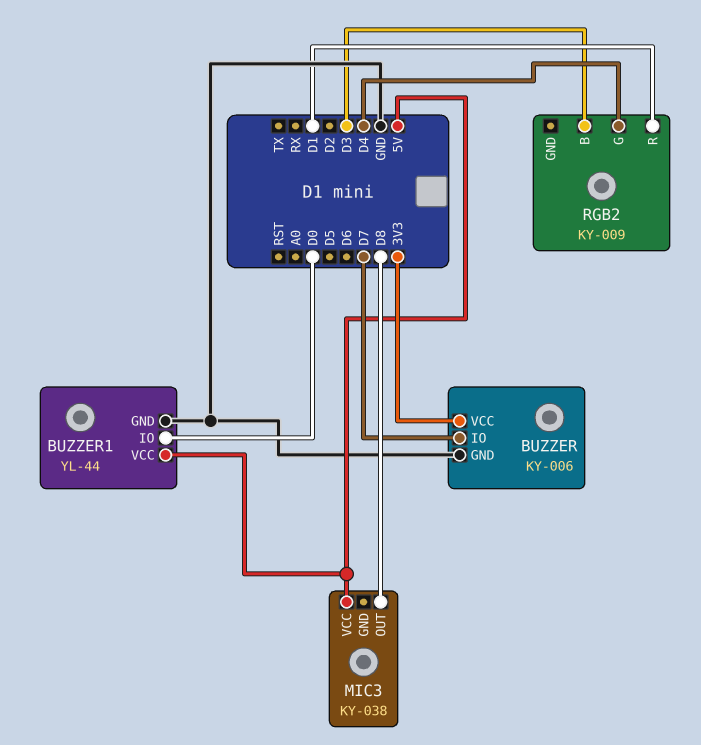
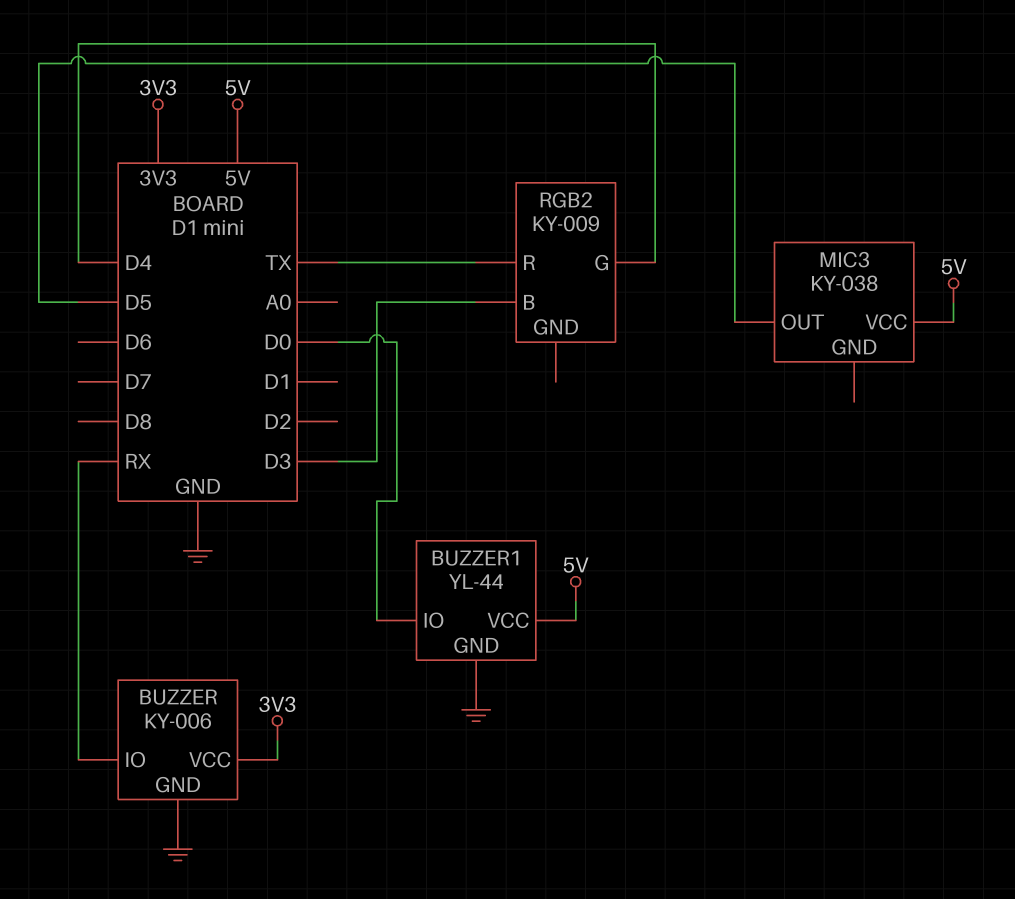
BUZZER pin IO: D7 -> RX
MIC3 pin OUT: D8 -> D5
RGB2 pin R: D1 -> TX

